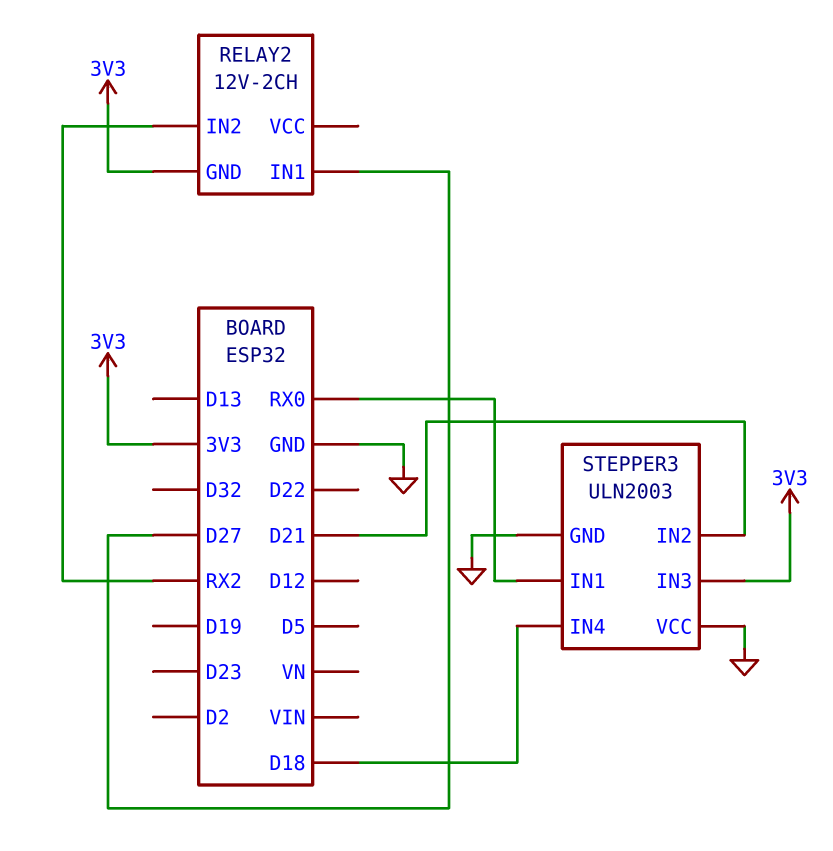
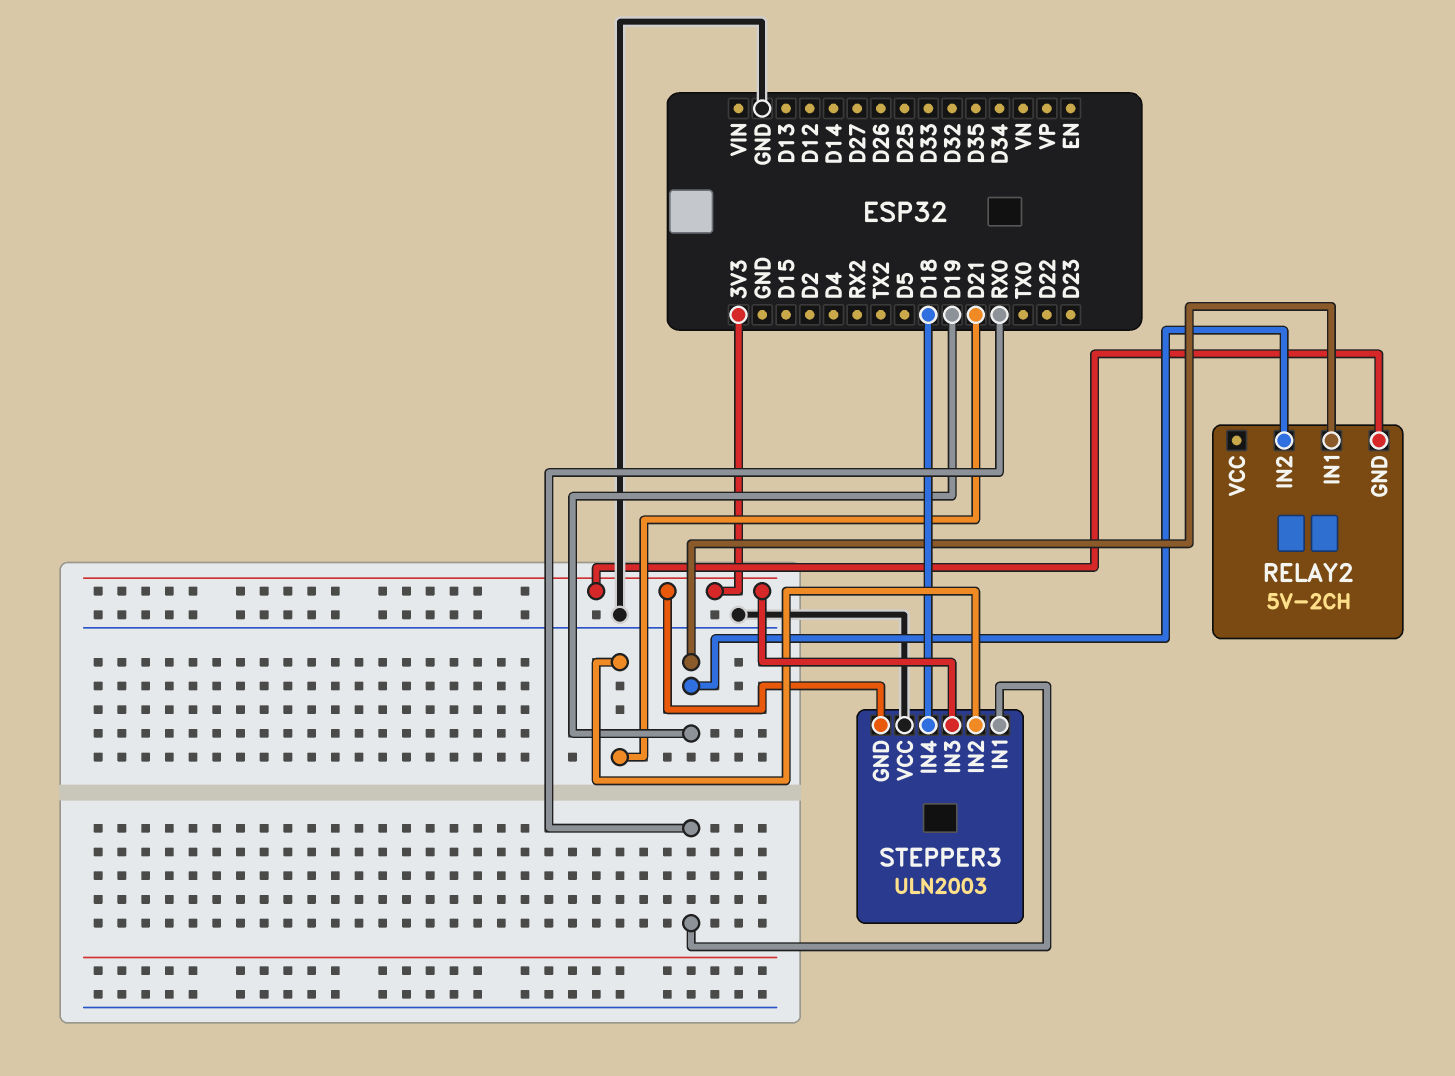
RELAY2: 12V-2CH -> 5V-2CH
RELAY2 pin IN1: D27 -> D19
RELAY2 pin IN2: RX2 -> D19
STEPPER3 pin GND: GND -> 3V3

